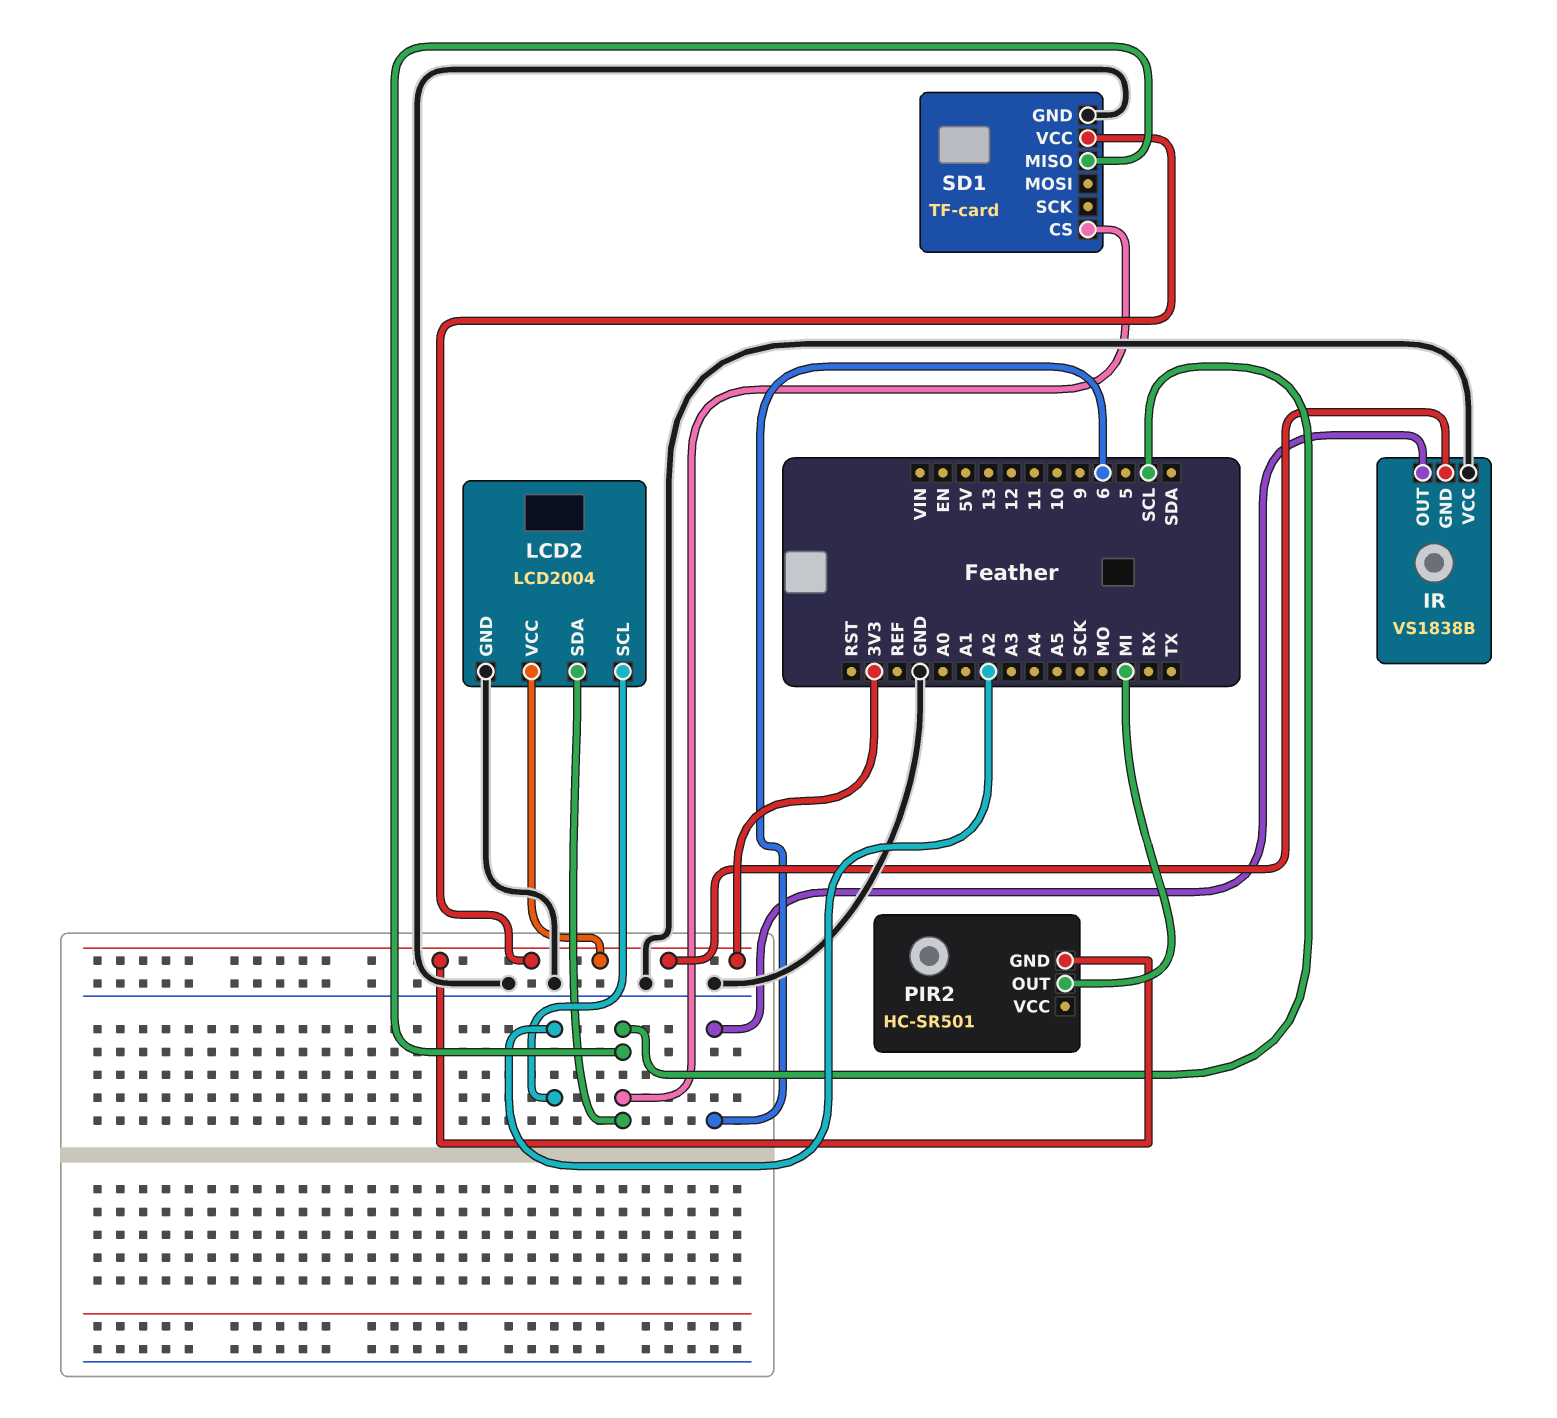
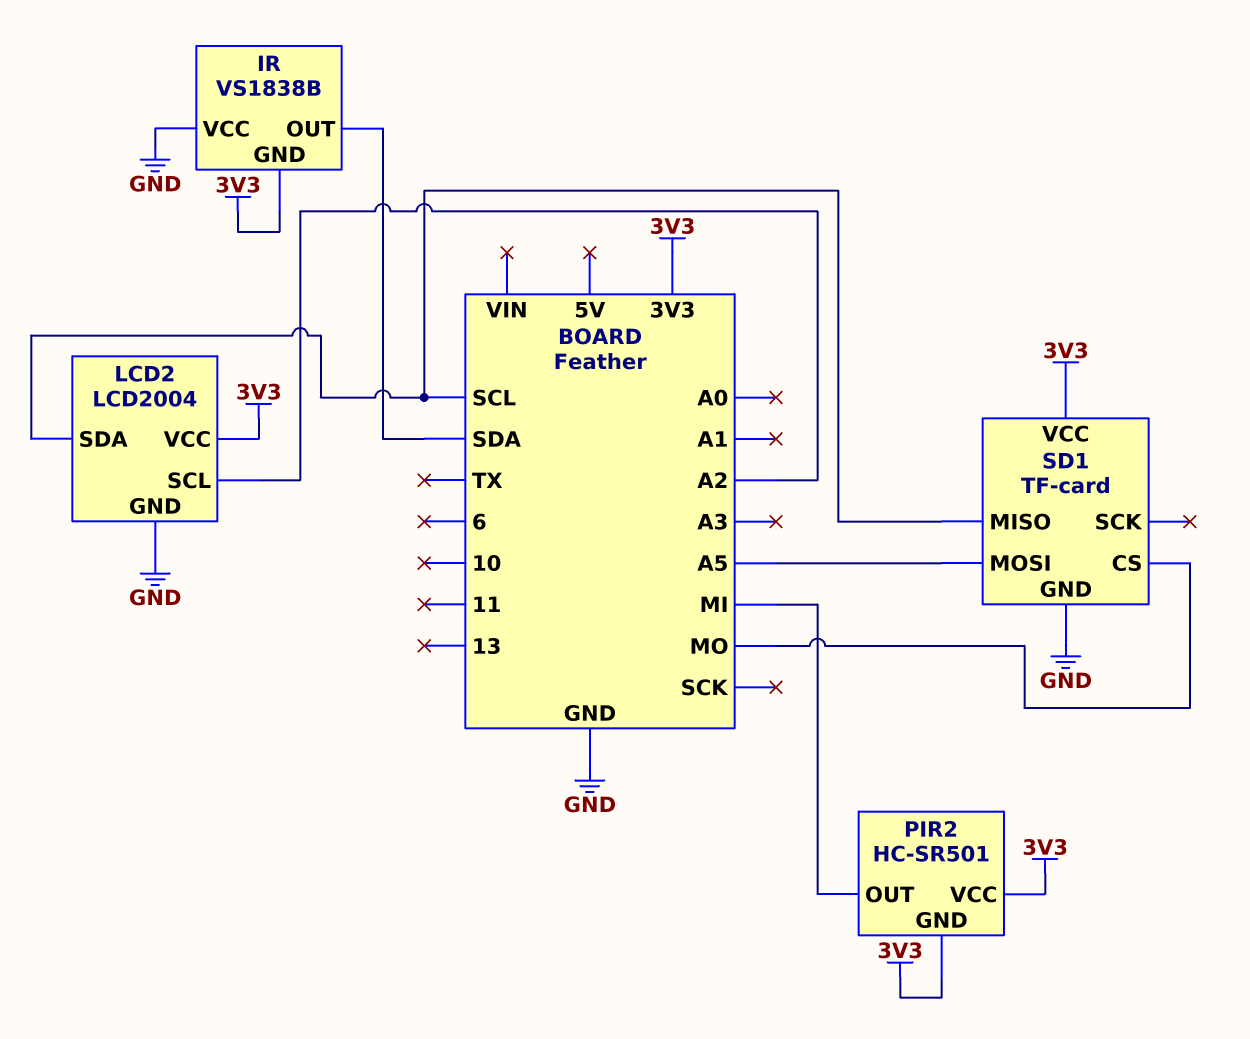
IR pin OUT: 6 -> SDA
PIR2 pin VCC: none -> 3V3
SD1 pin CS: SCL -> MO
SD1 pin MOSI: none -> A5

